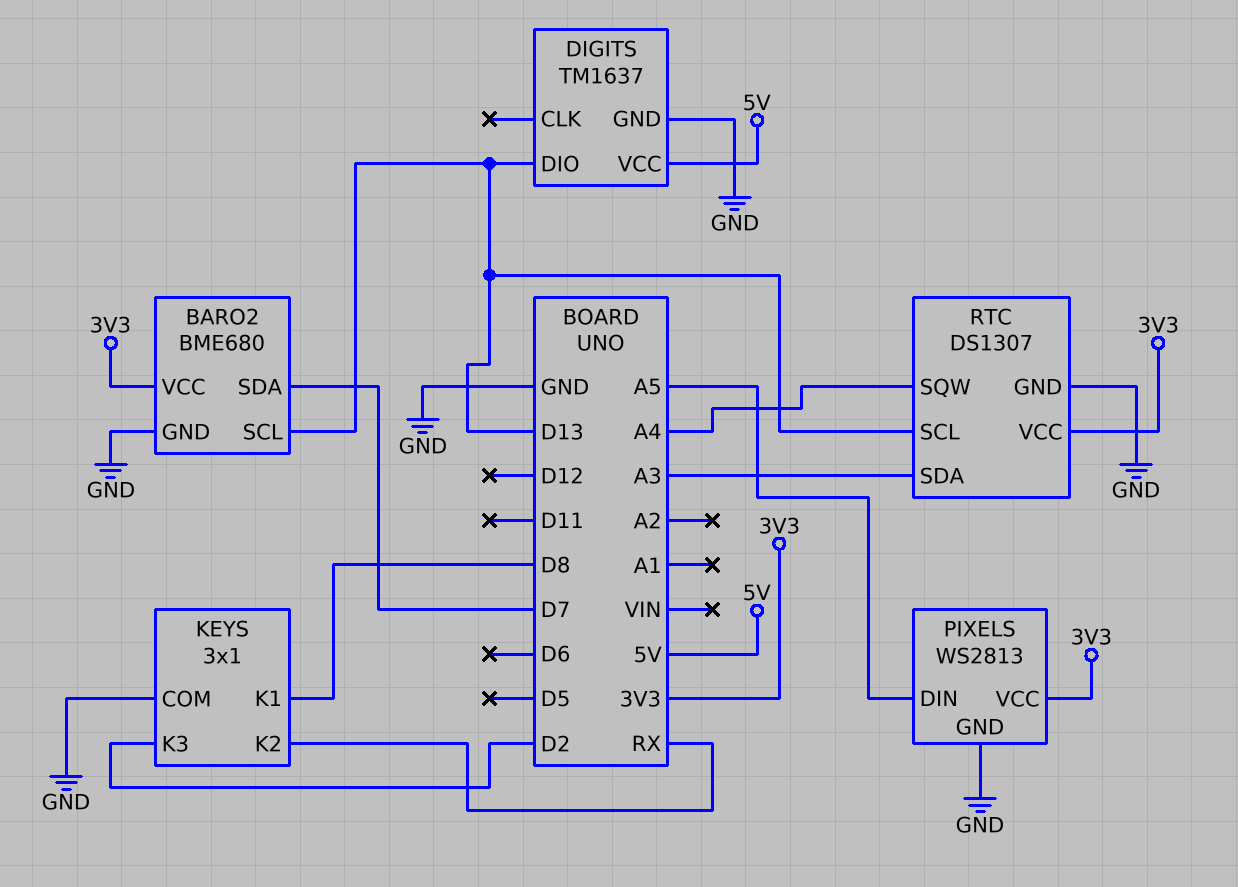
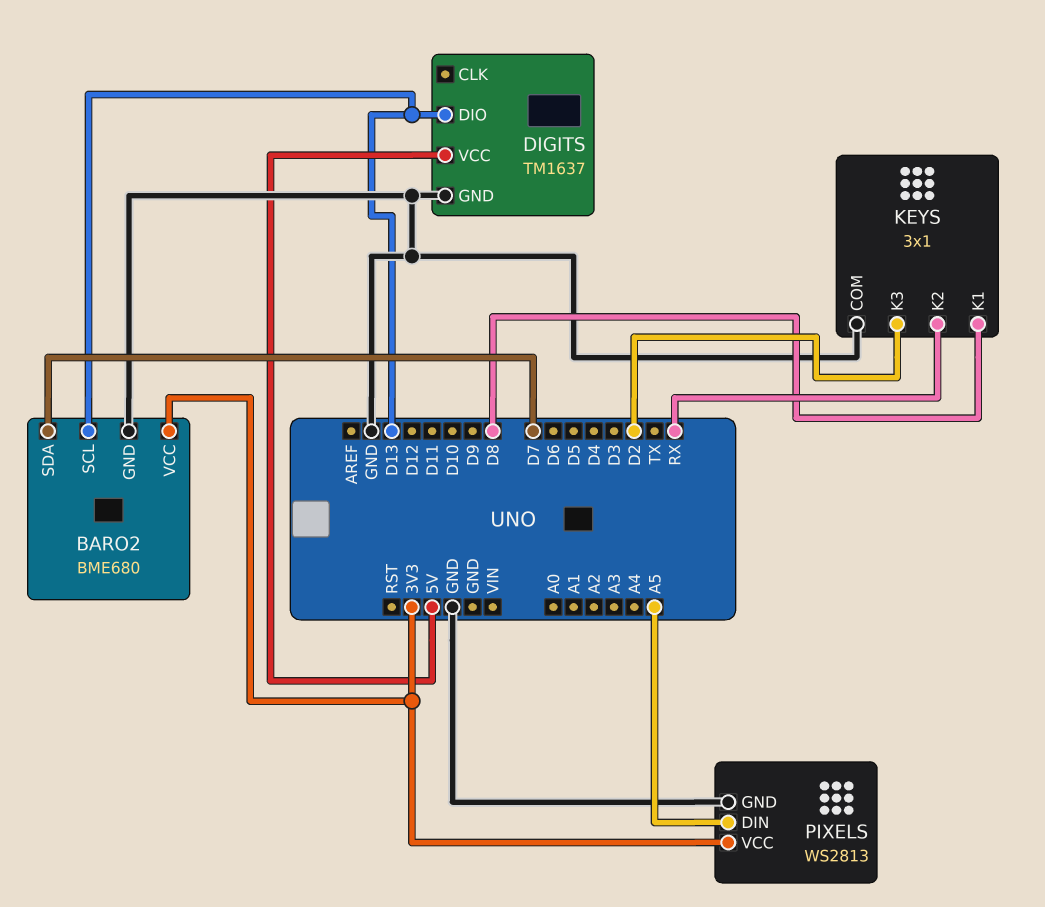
RTC: DS1307 -> none
RTC pin GND: GND -> none
RTC pin SCL: D13 -> none
RTC pin SDA: A3 -> none
RTC pin SQW: A4 -> none
RTC pin VCC: 3V3 -> none

